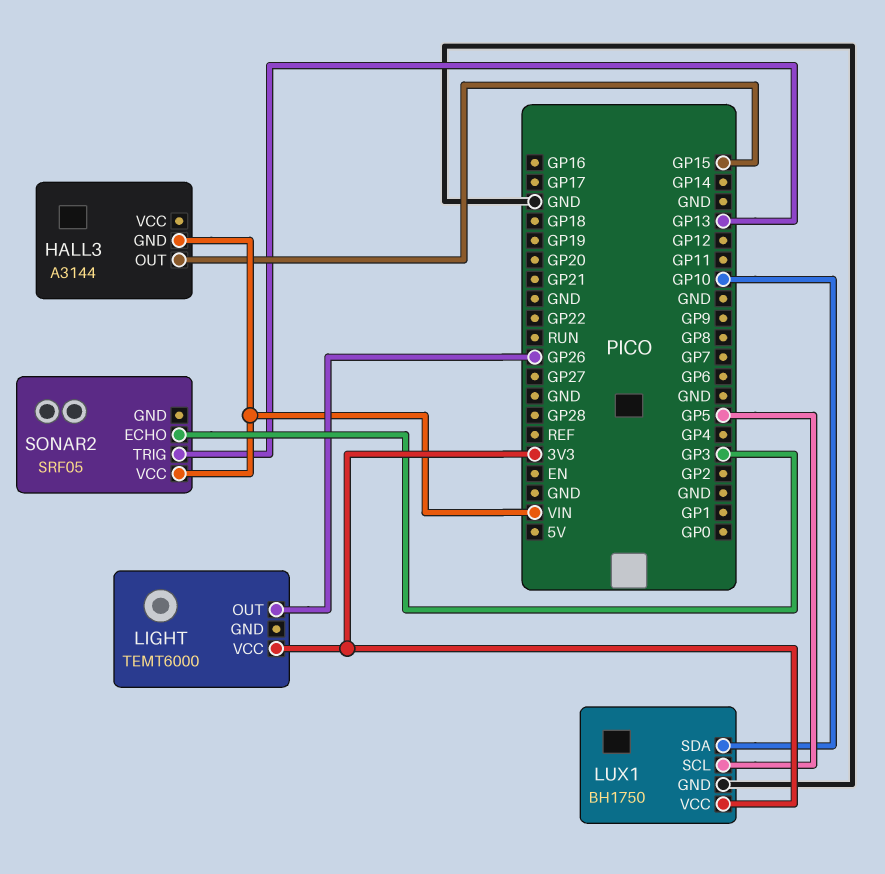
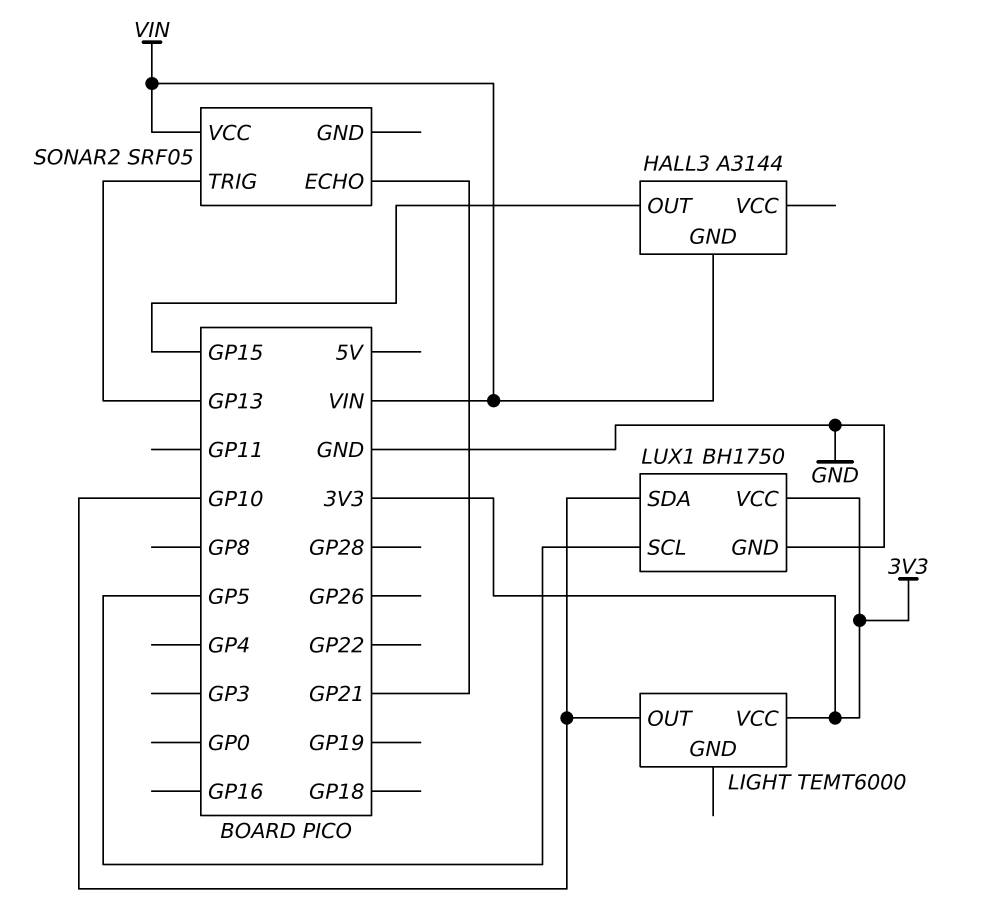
LIGHT pin OUT: GP26 -> GP10
SONAR2 pin ECHO: GP3 -> GP21

